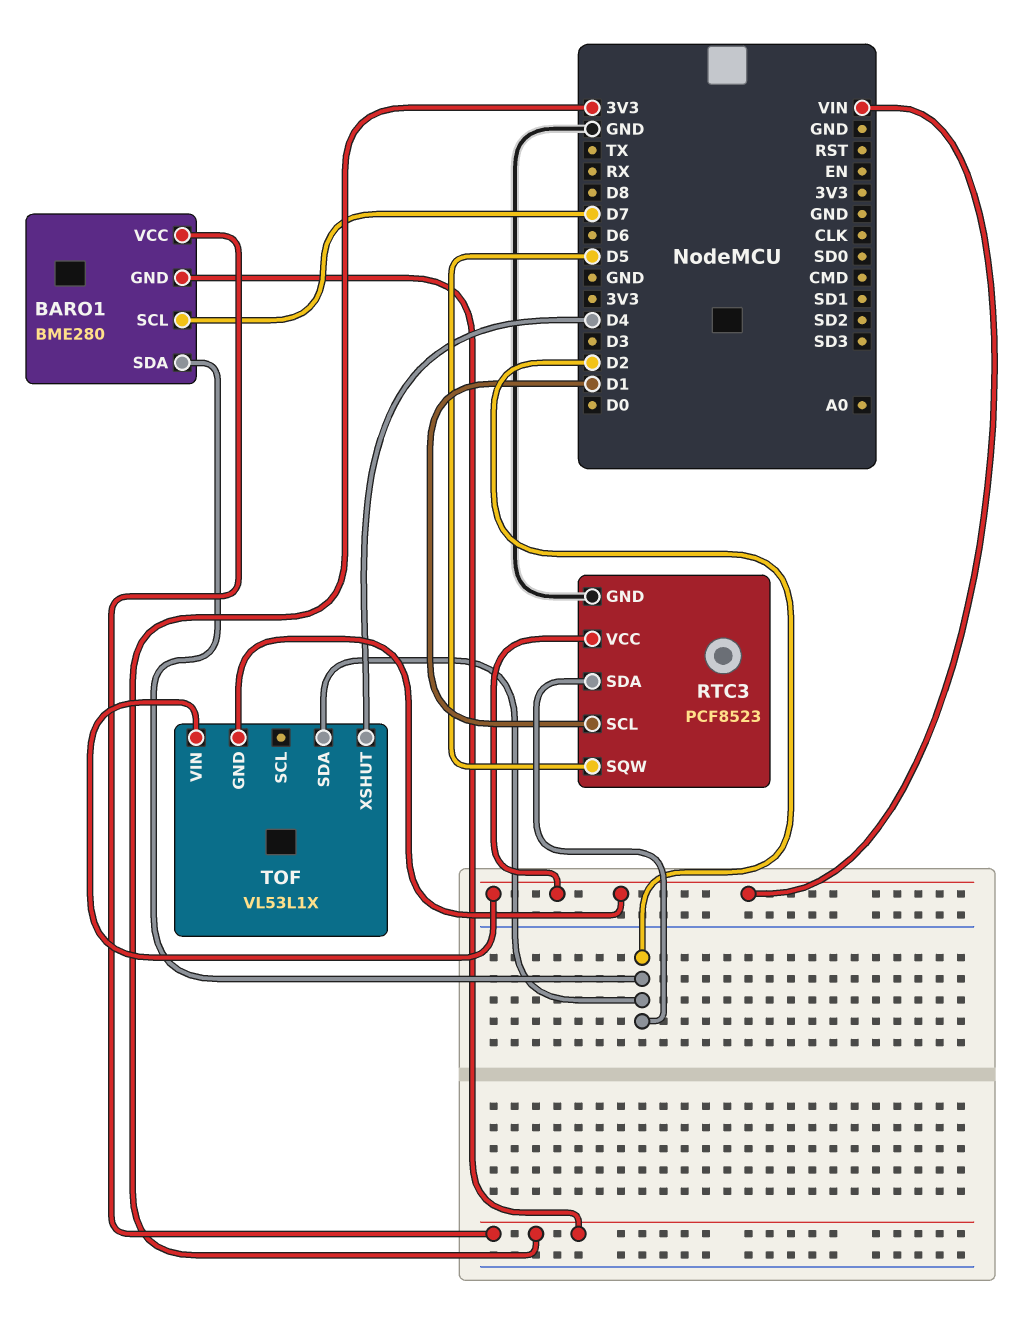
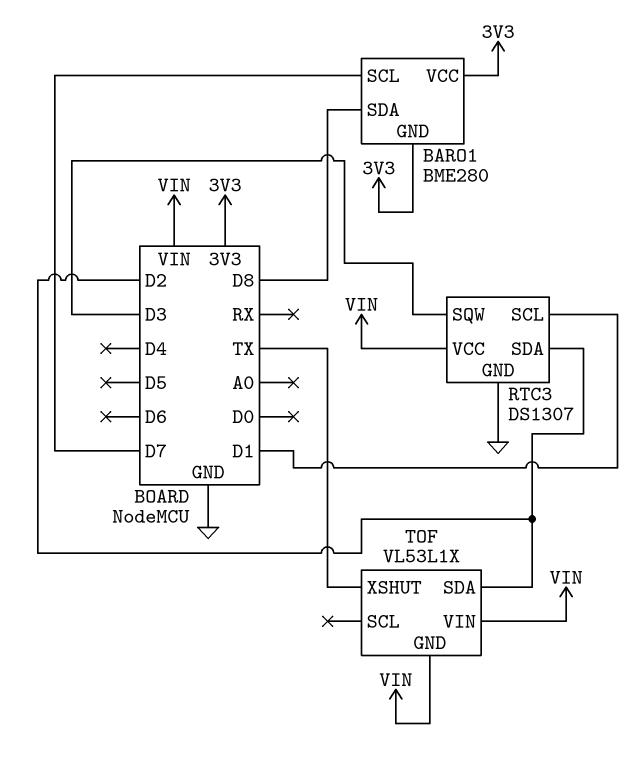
BARO1 pin SDA: D2 -> D8
RTC3: PCF8523 -> DS1307
RTC3 pin SQW: D5 -> D3
TOF pin XSHUT: D4 -> TX

